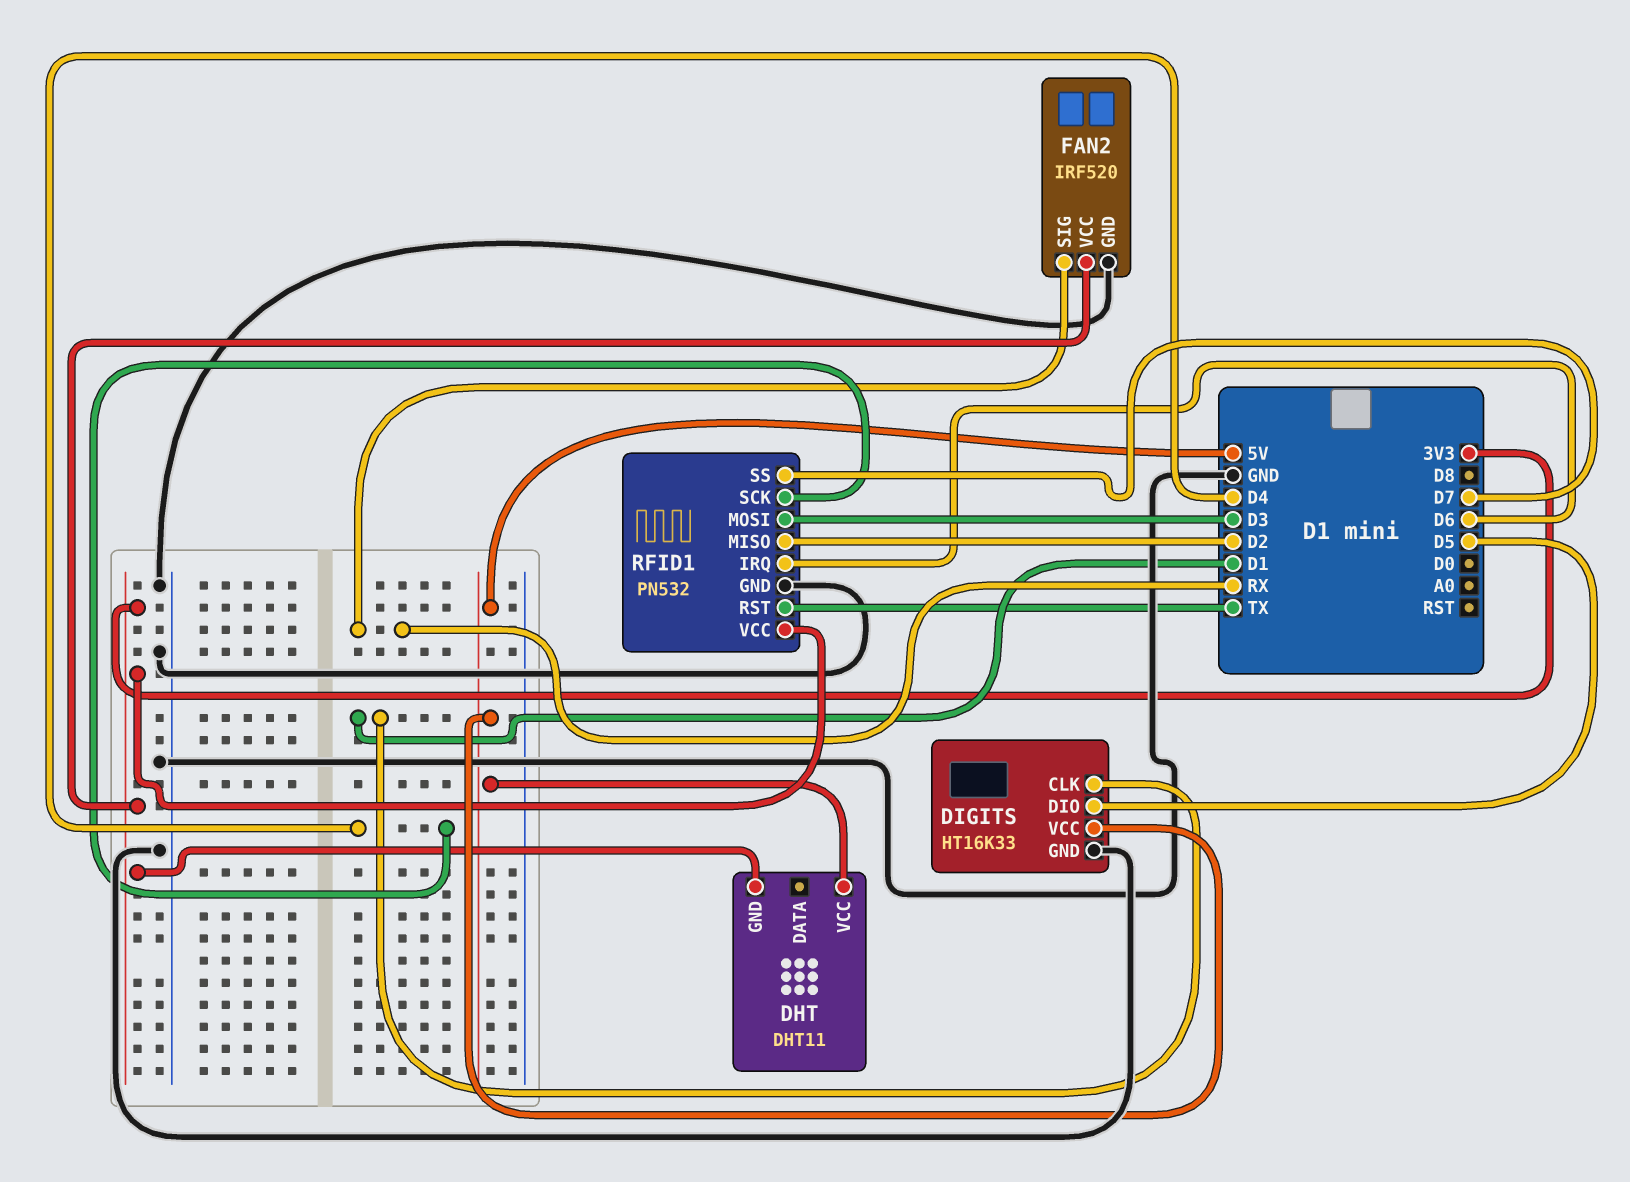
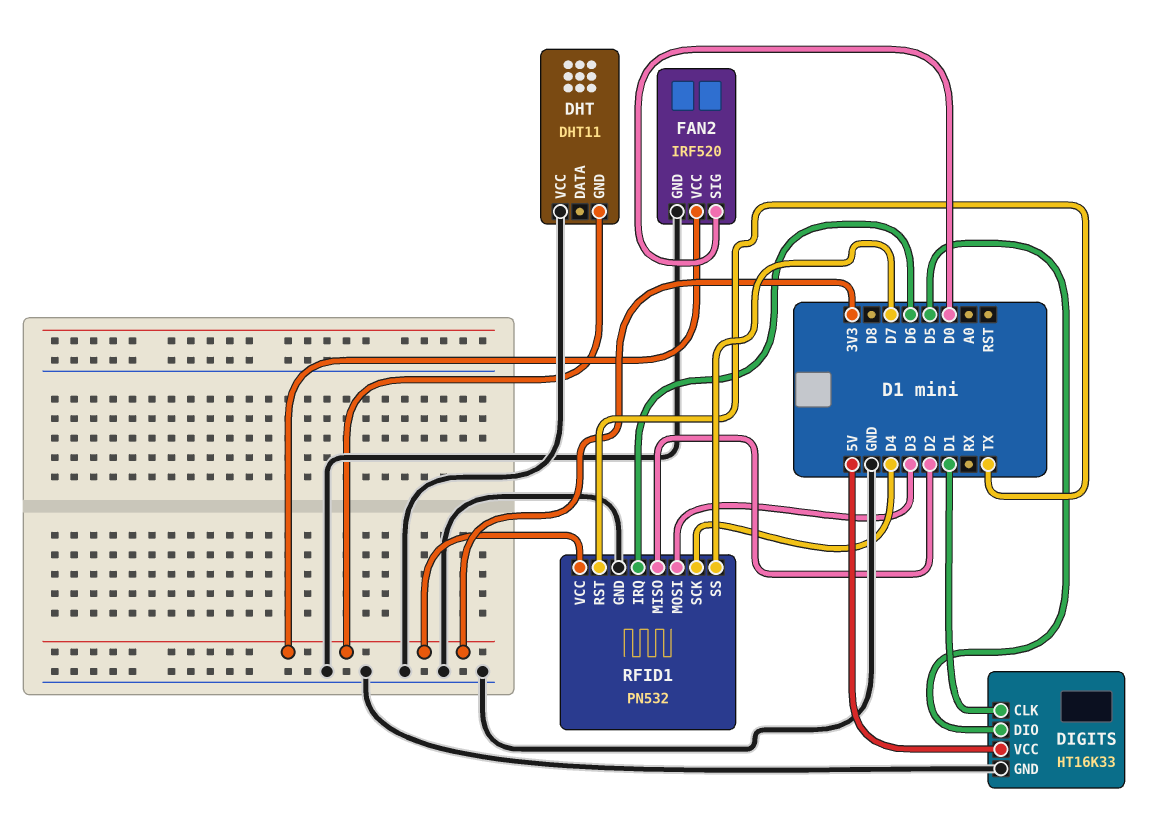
DHT pin VCC: 5V -> GND
FAN2 pin SIG: RX -> D0

